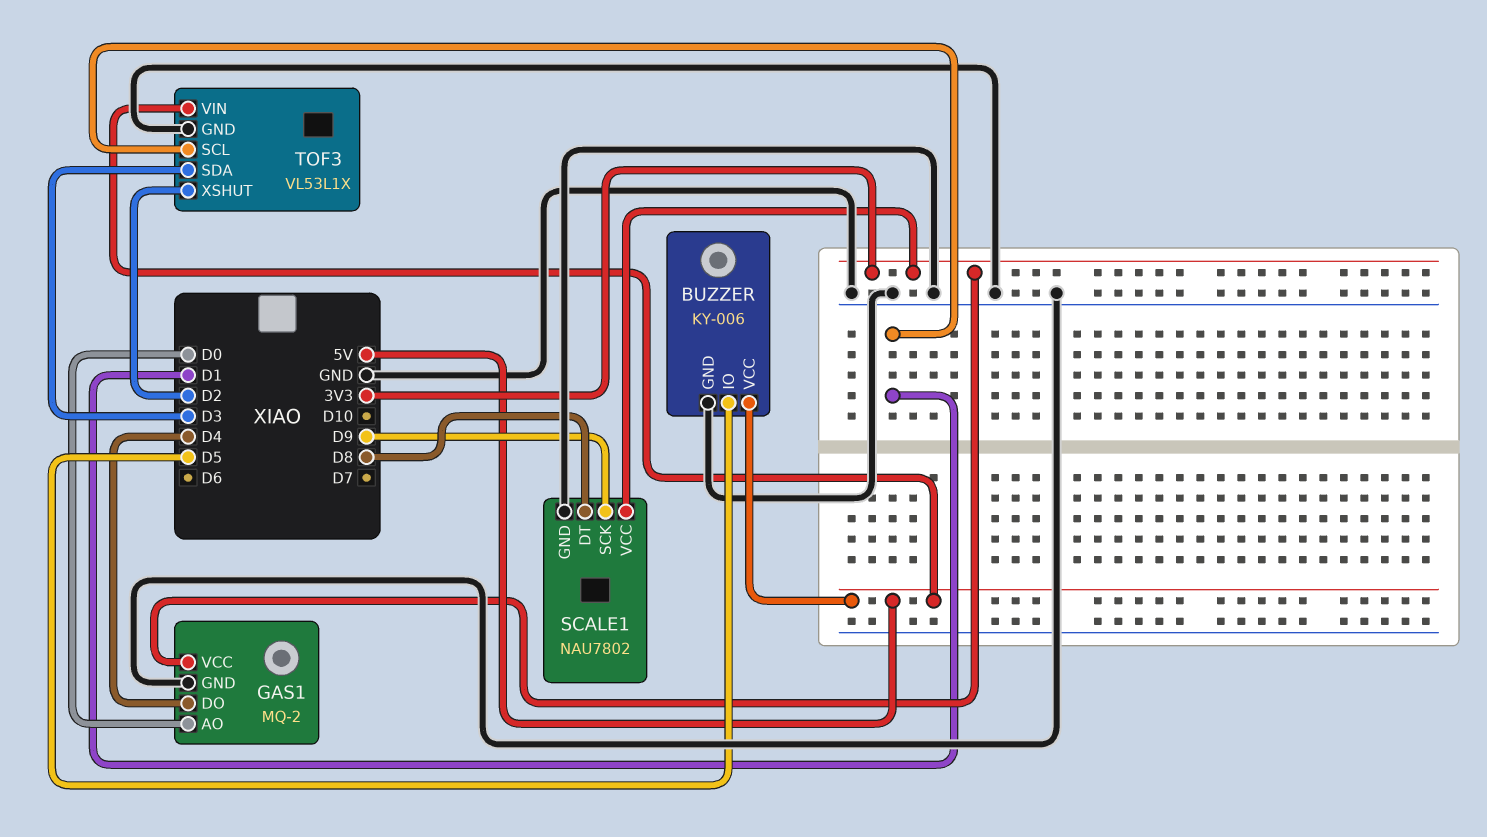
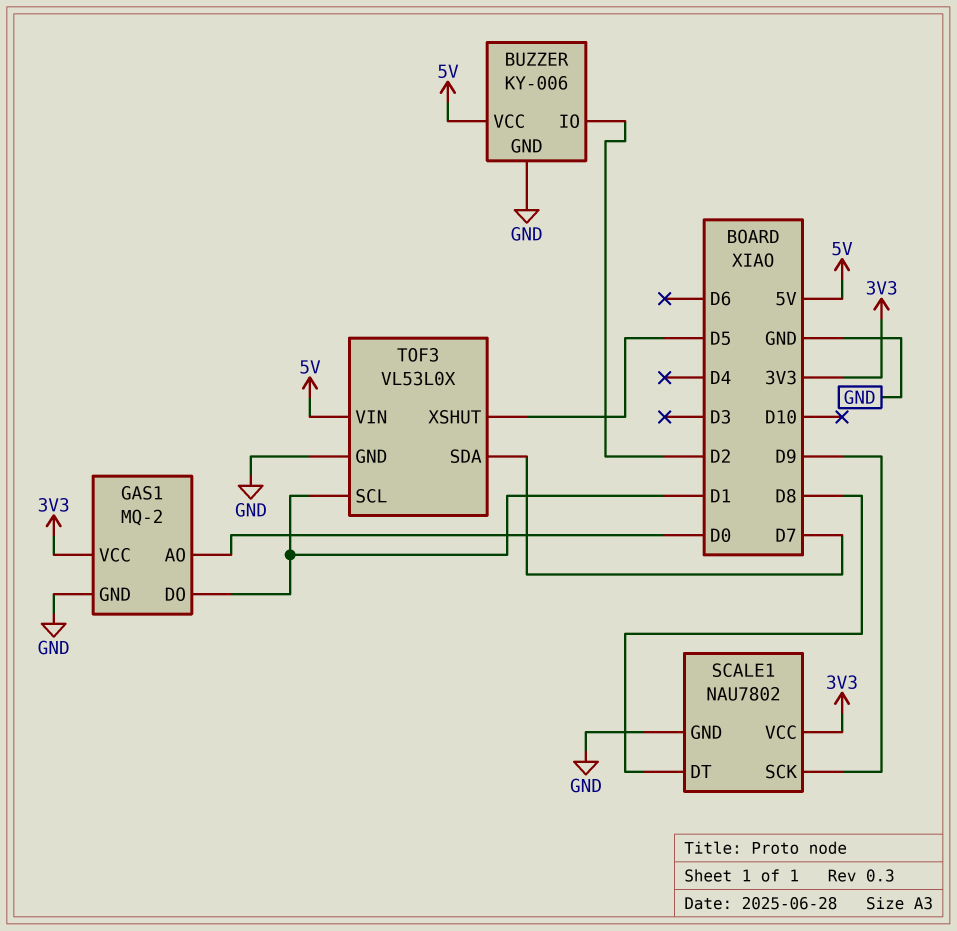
BUZZER pin IO: D5 -> D2
GAS1 pin DO: D4 -> D1
TOF3: VL53L1X -> VL53L0X
TOF3 pin SDA: D3 -> D7
TOF3 pin XSHUT: D2 -> D5

